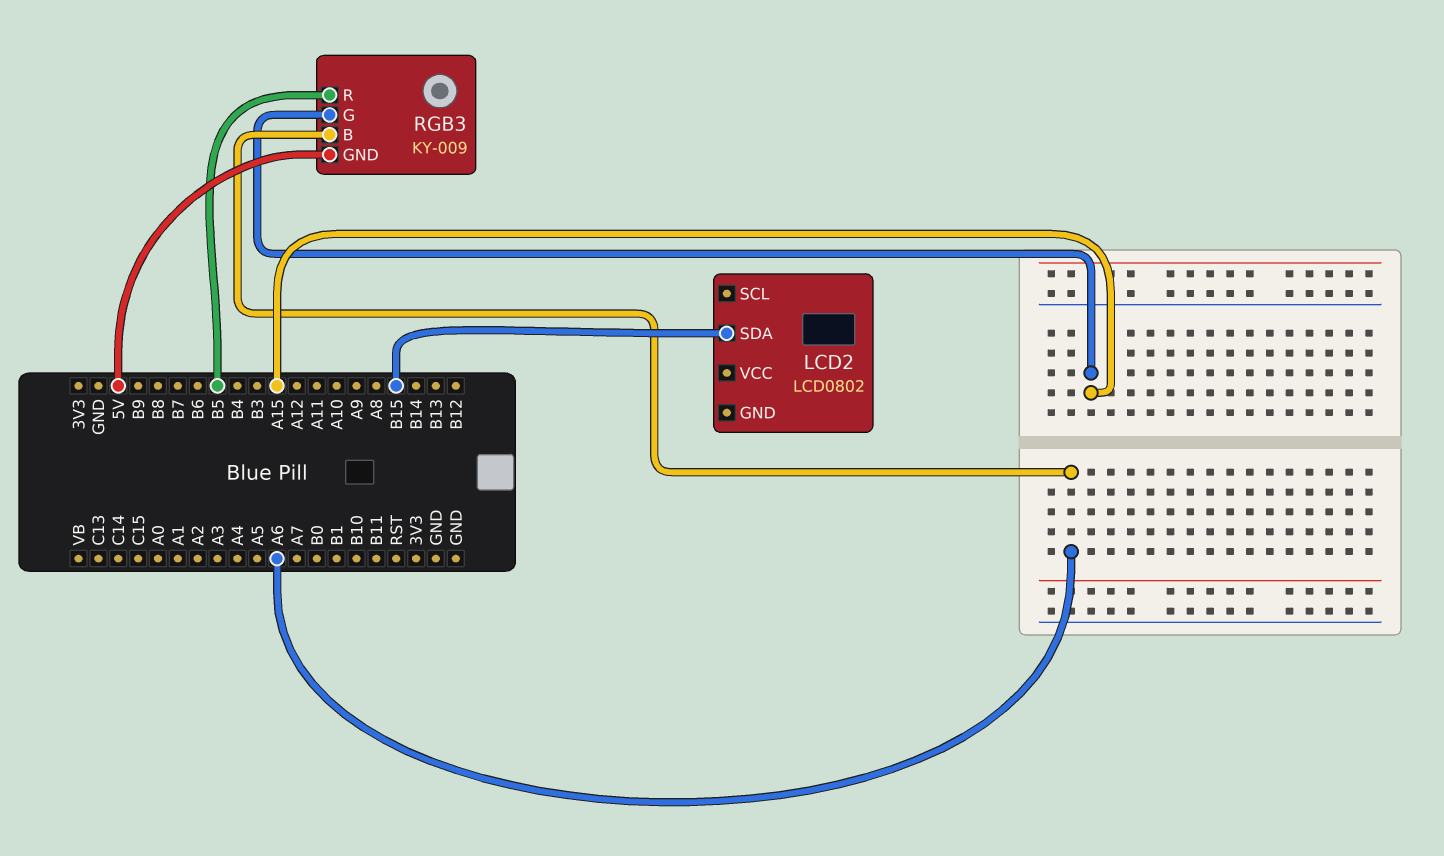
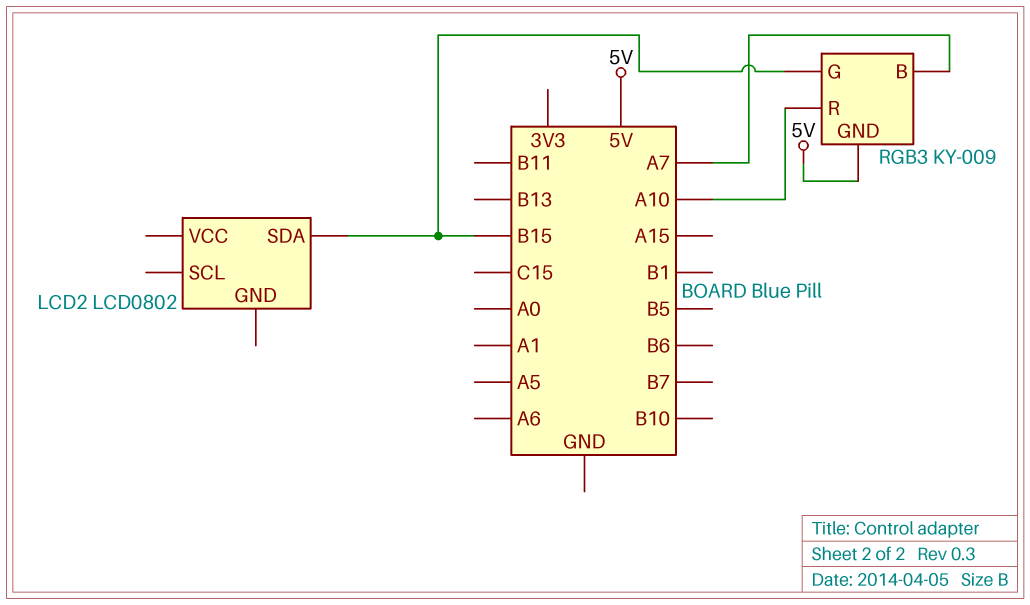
RGB3 pin B: A6 -> A7
RGB3 pin G: A15 -> B15
RGB3 pin R: B5 -> A10

